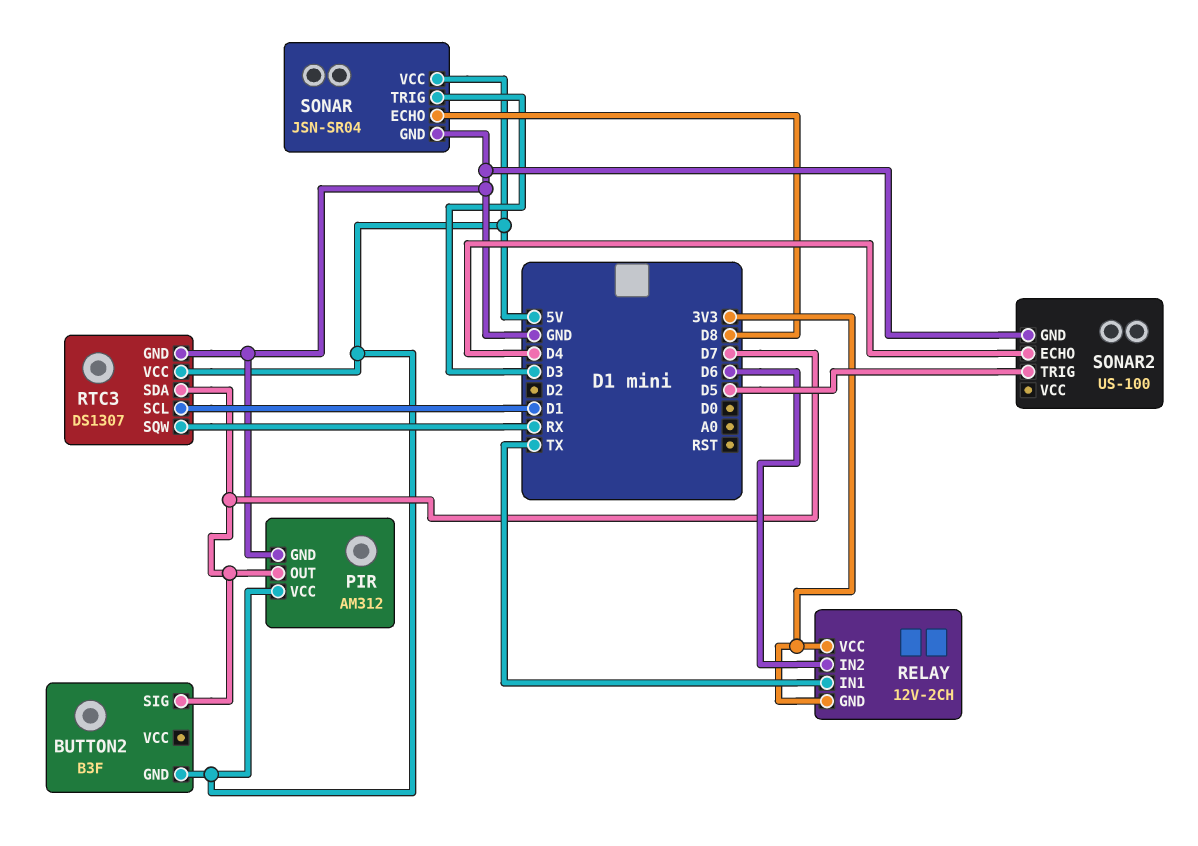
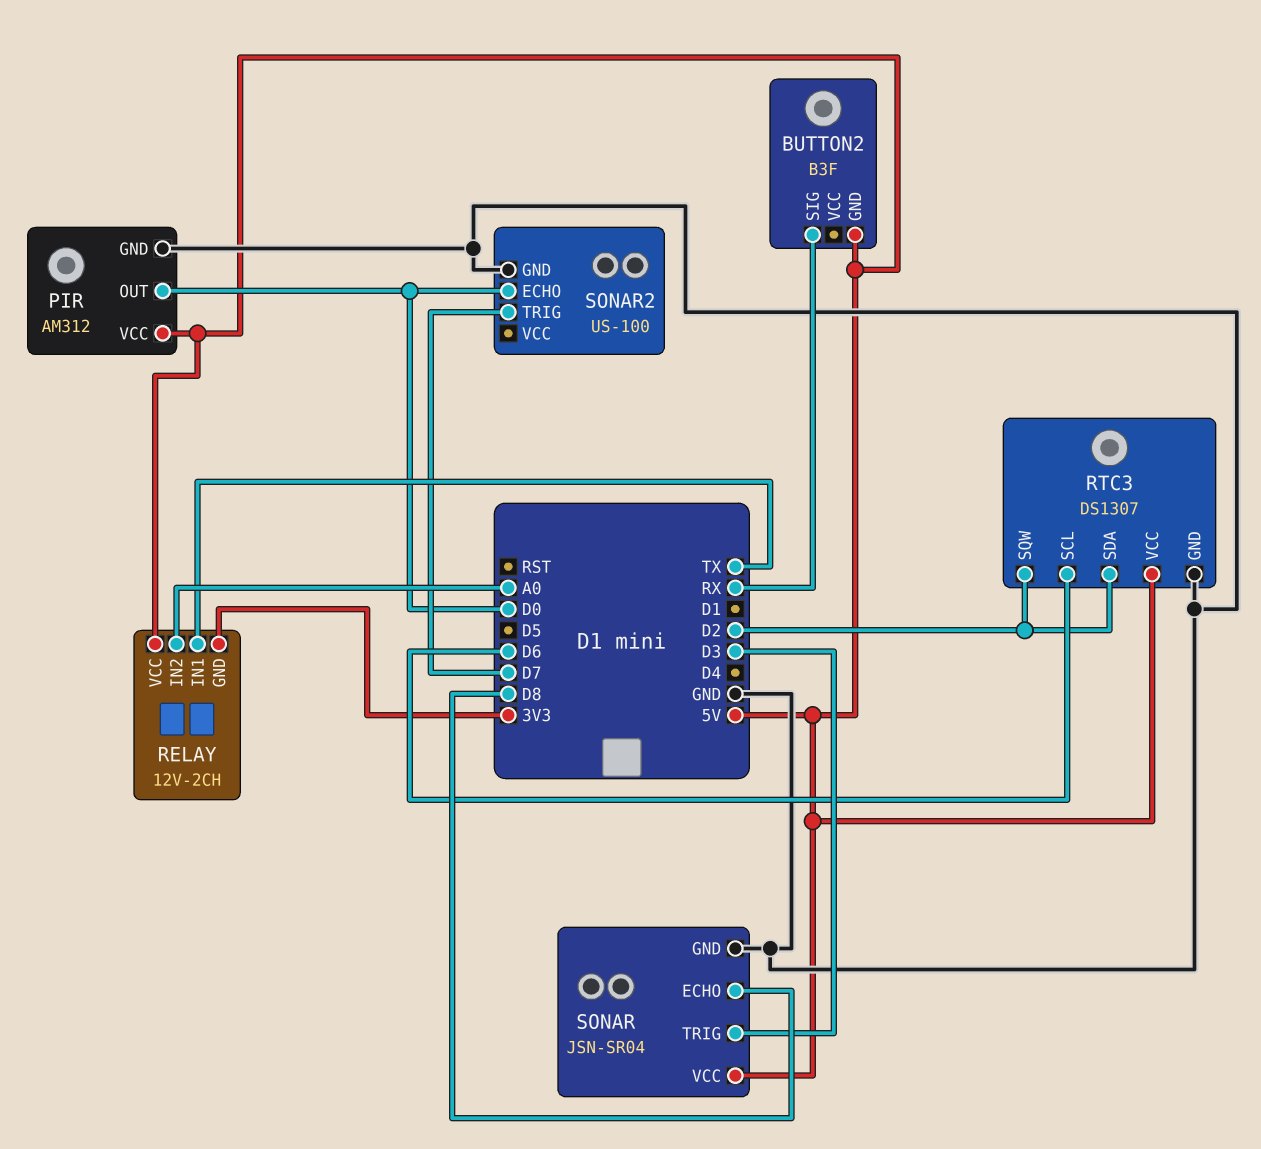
BUTTON2 pin SIG: D7 -> RX
PIR pin OUT: D7 -> D0
RELAY pin IN2: D6 -> A0
RELAY pin VCC: 3V3 -> 5V
RTC3 pin SCL: D1 -> D6
RTC3 pin SDA: D7 -> D2
RTC3 pin SQW: RX -> D2
SONAR2 pin ECHO: D4 -> D0
SONAR2 pin TRIG: D5 -> D7

